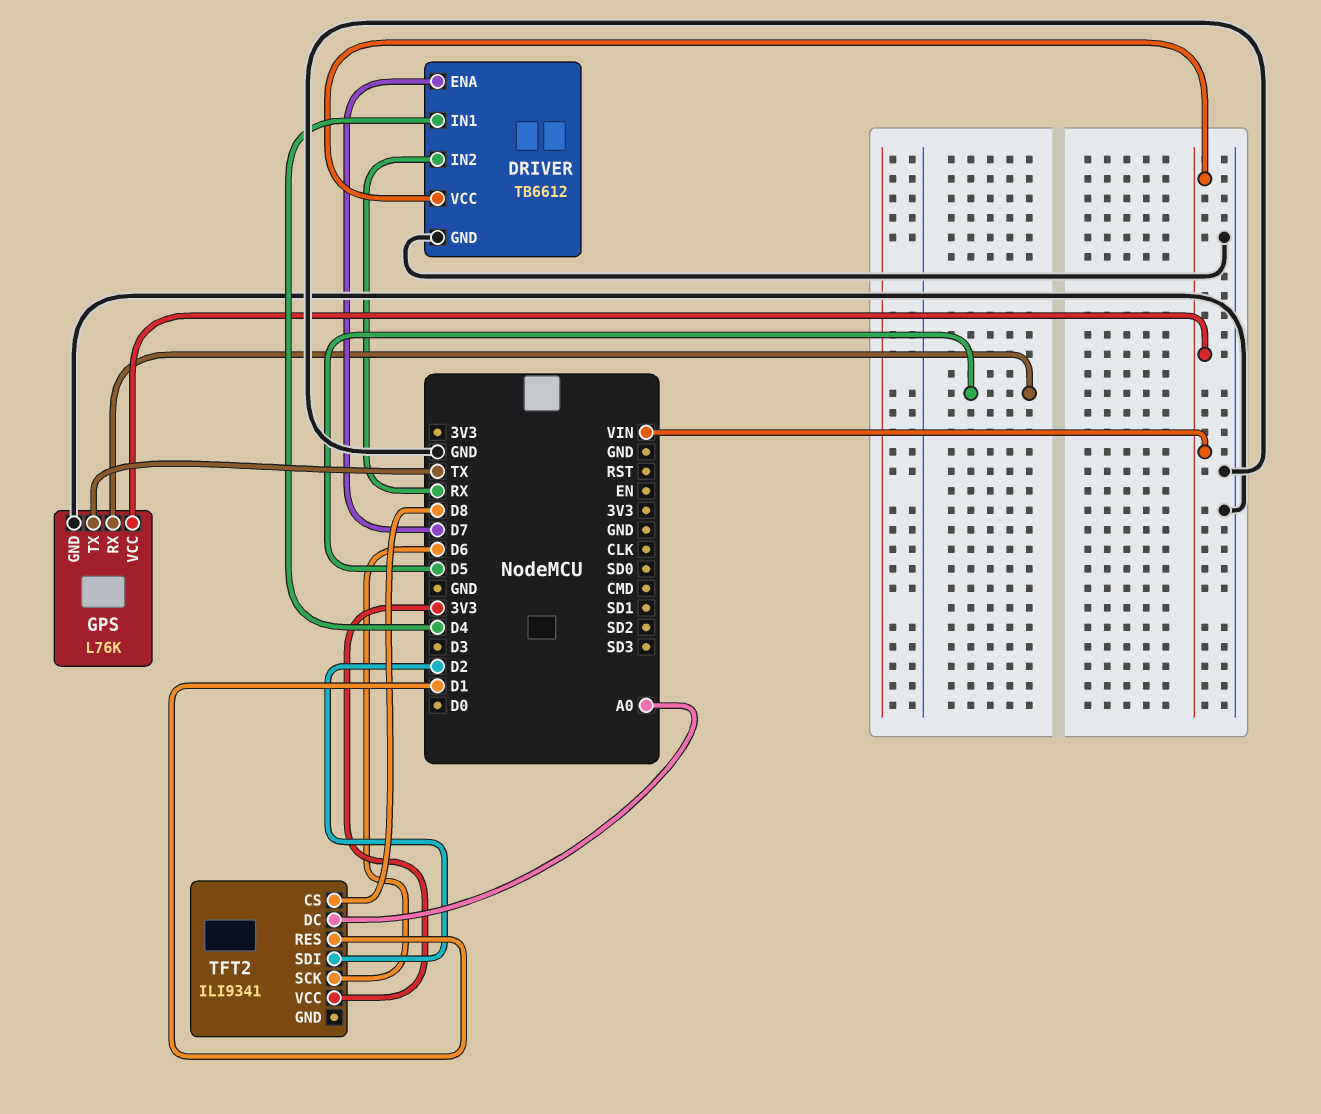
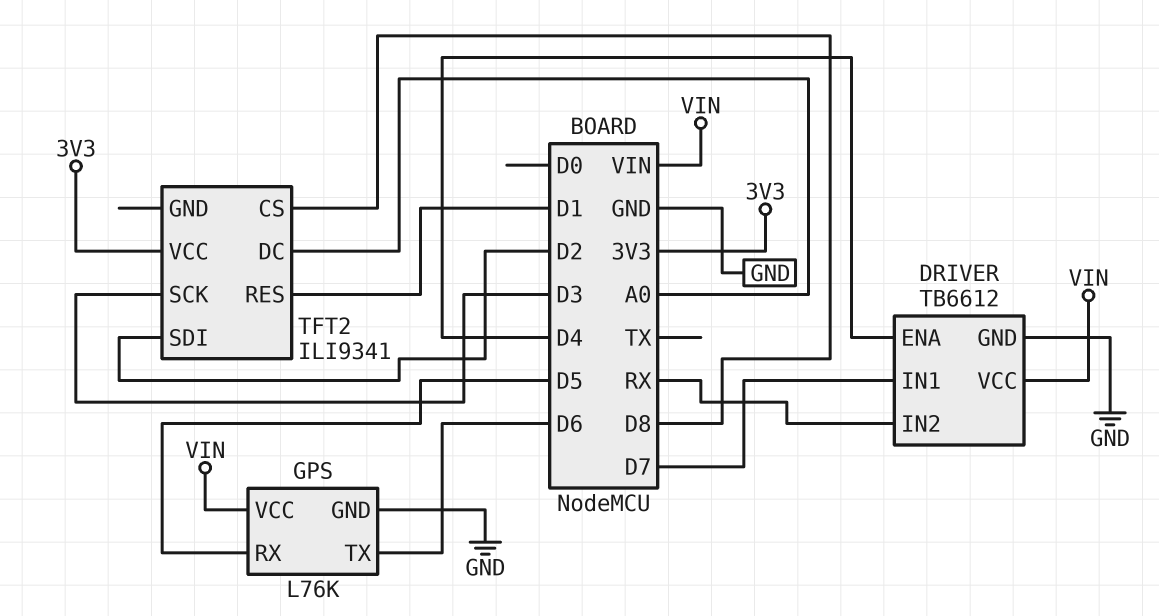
DRIVER pin ENA: D7 -> D4
DRIVER pin IN1: D4 -> D7
GPS pin TX: TX -> D6
TFT2 pin SCK: D6 -> D3

